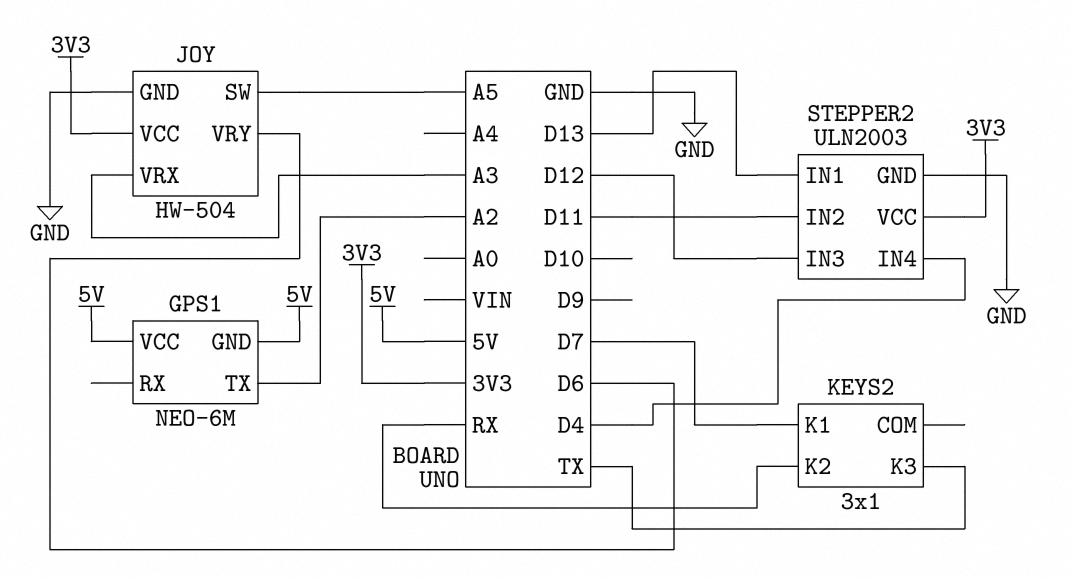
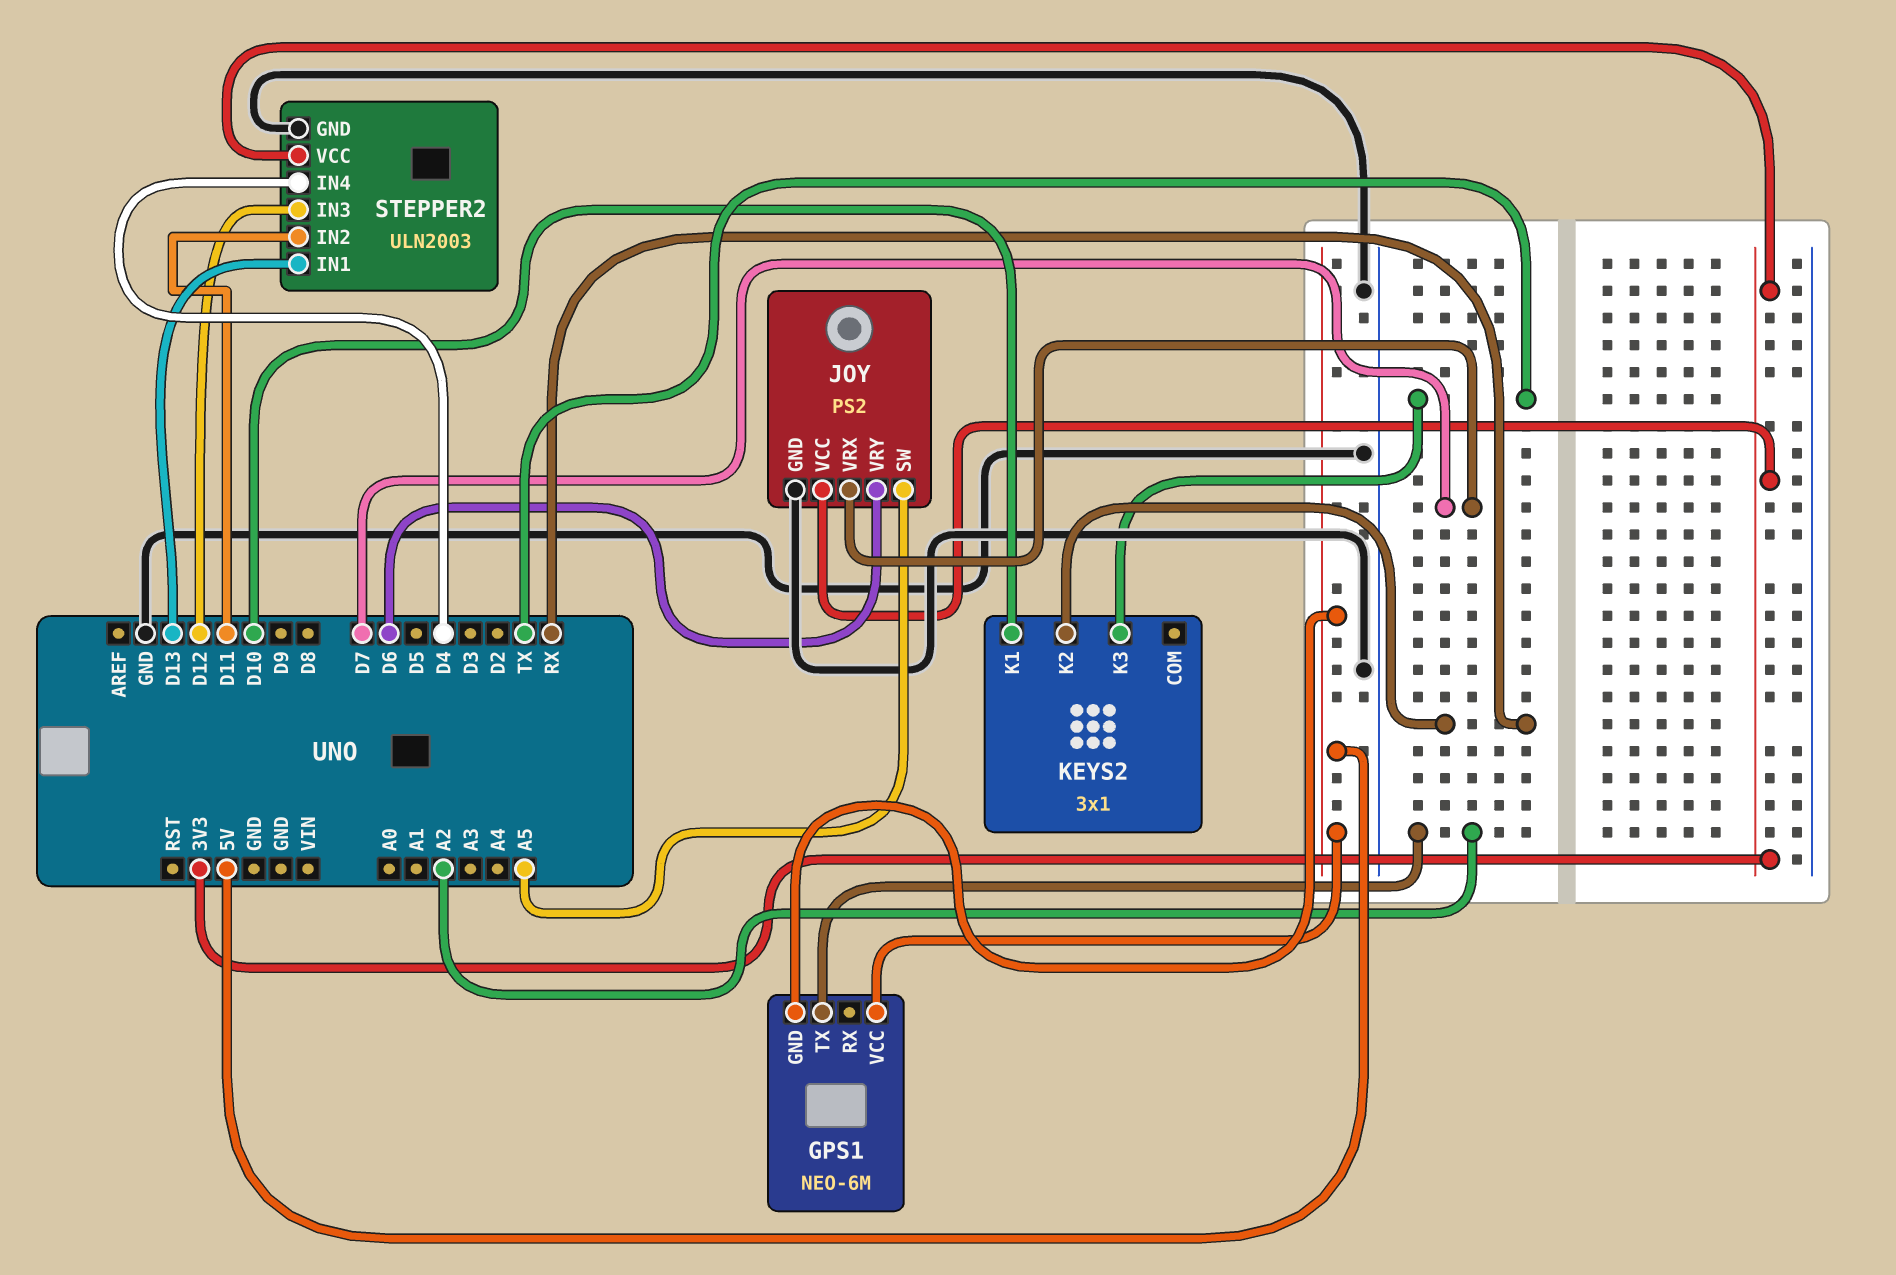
JOY: HW-504 -> PS2
JOY pin VRX: A3 -> D7
KEYS2 pin K1: D7 -> D10

